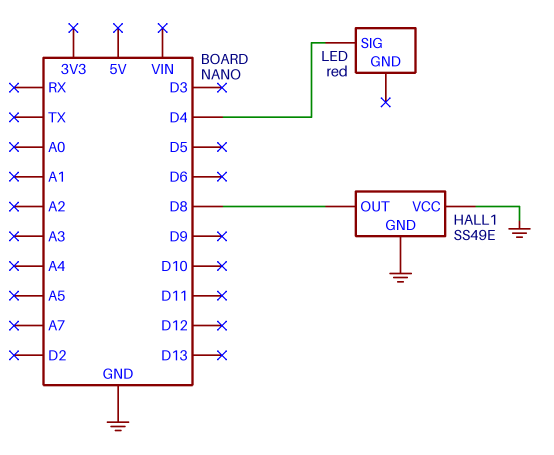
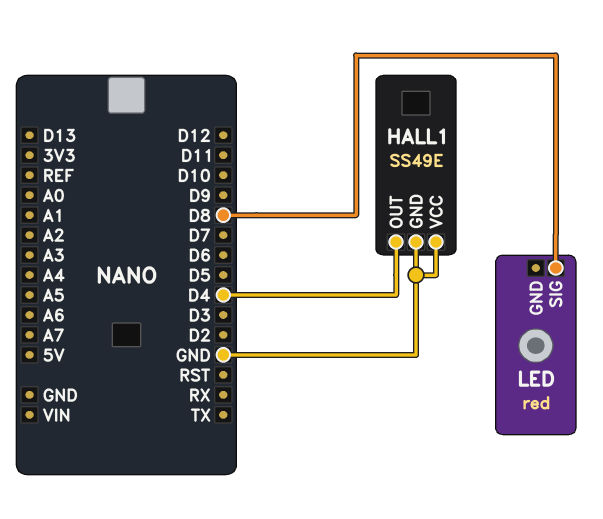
HALL1 pin OUT: D8 -> D4
LED pin SIG: D4 -> D8

